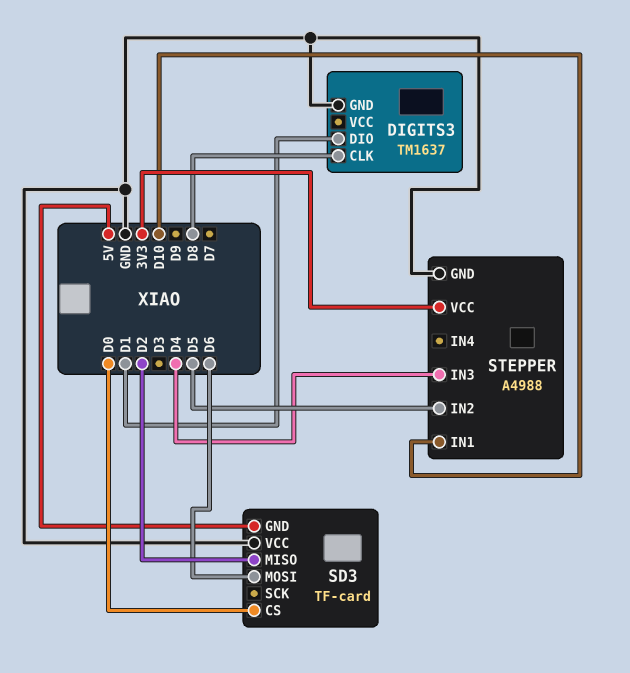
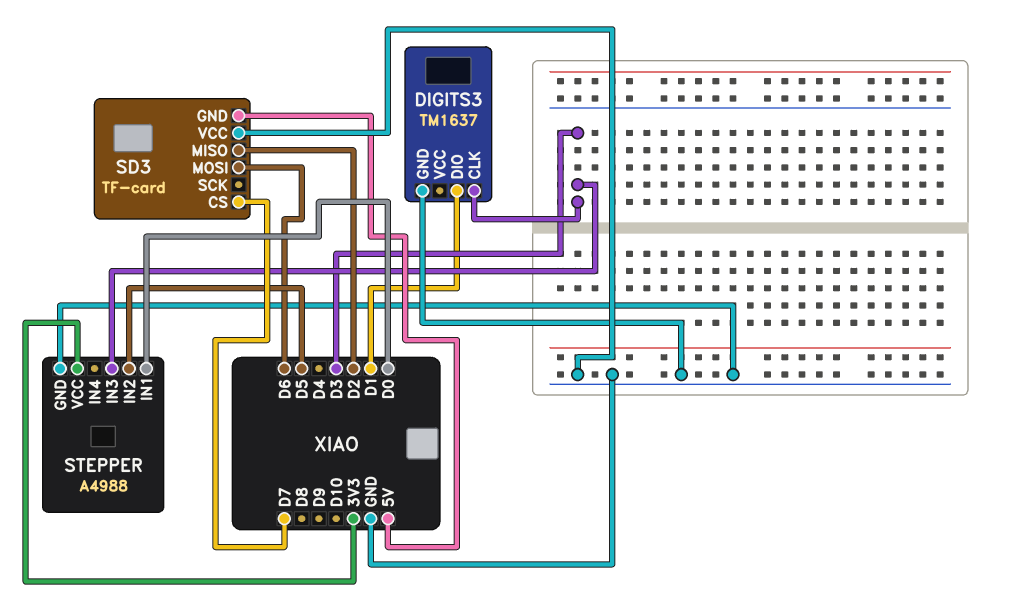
DIGITS3 pin CLK: D8 -> D3
SD3 pin CS: D0 -> D7
STEPPER pin IN1: D10 -> D0
STEPPER pin IN3: D4 -> D3

